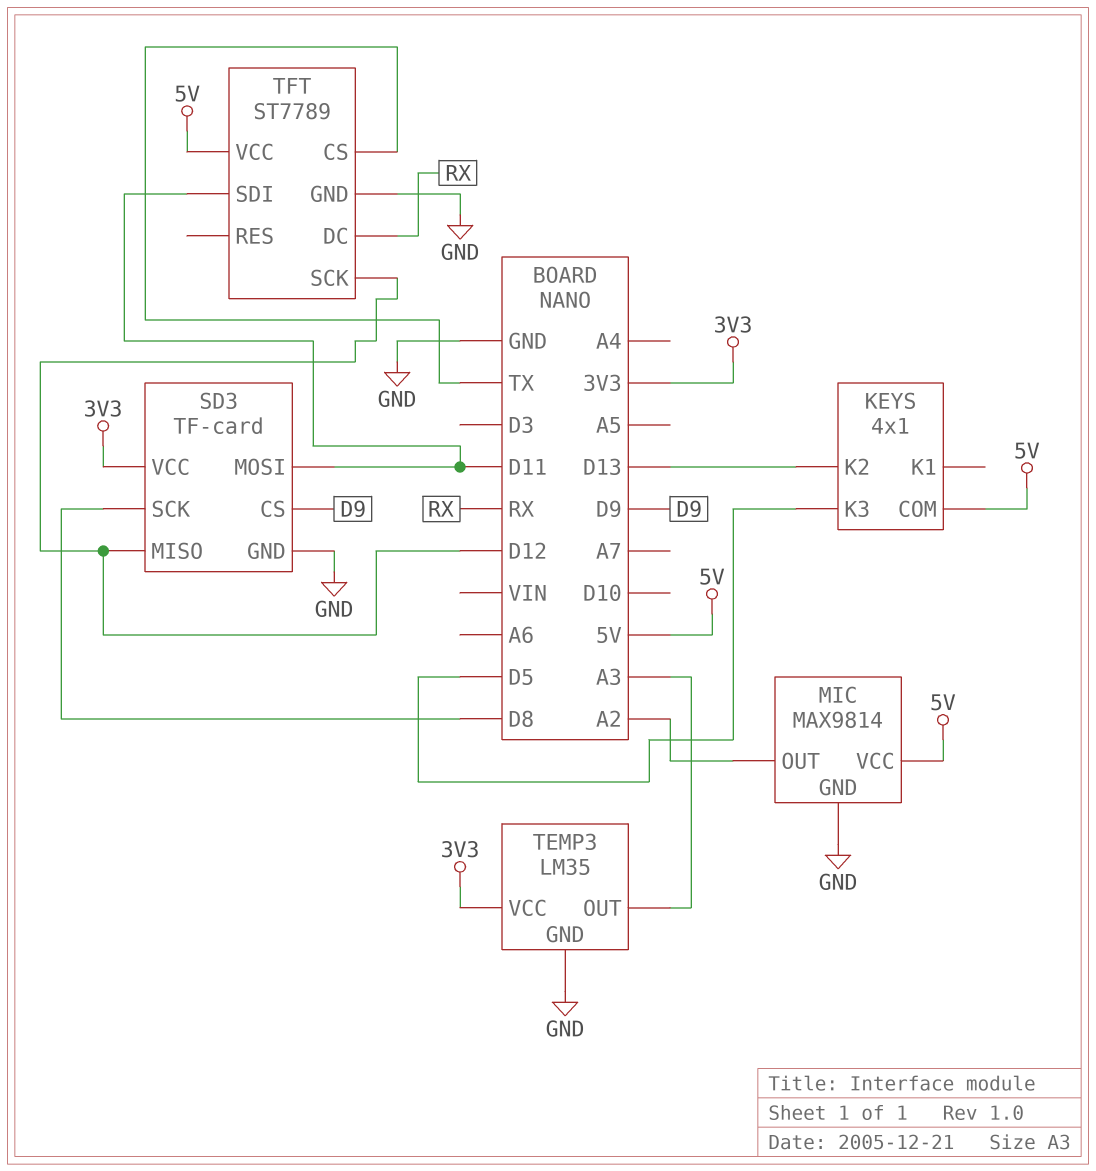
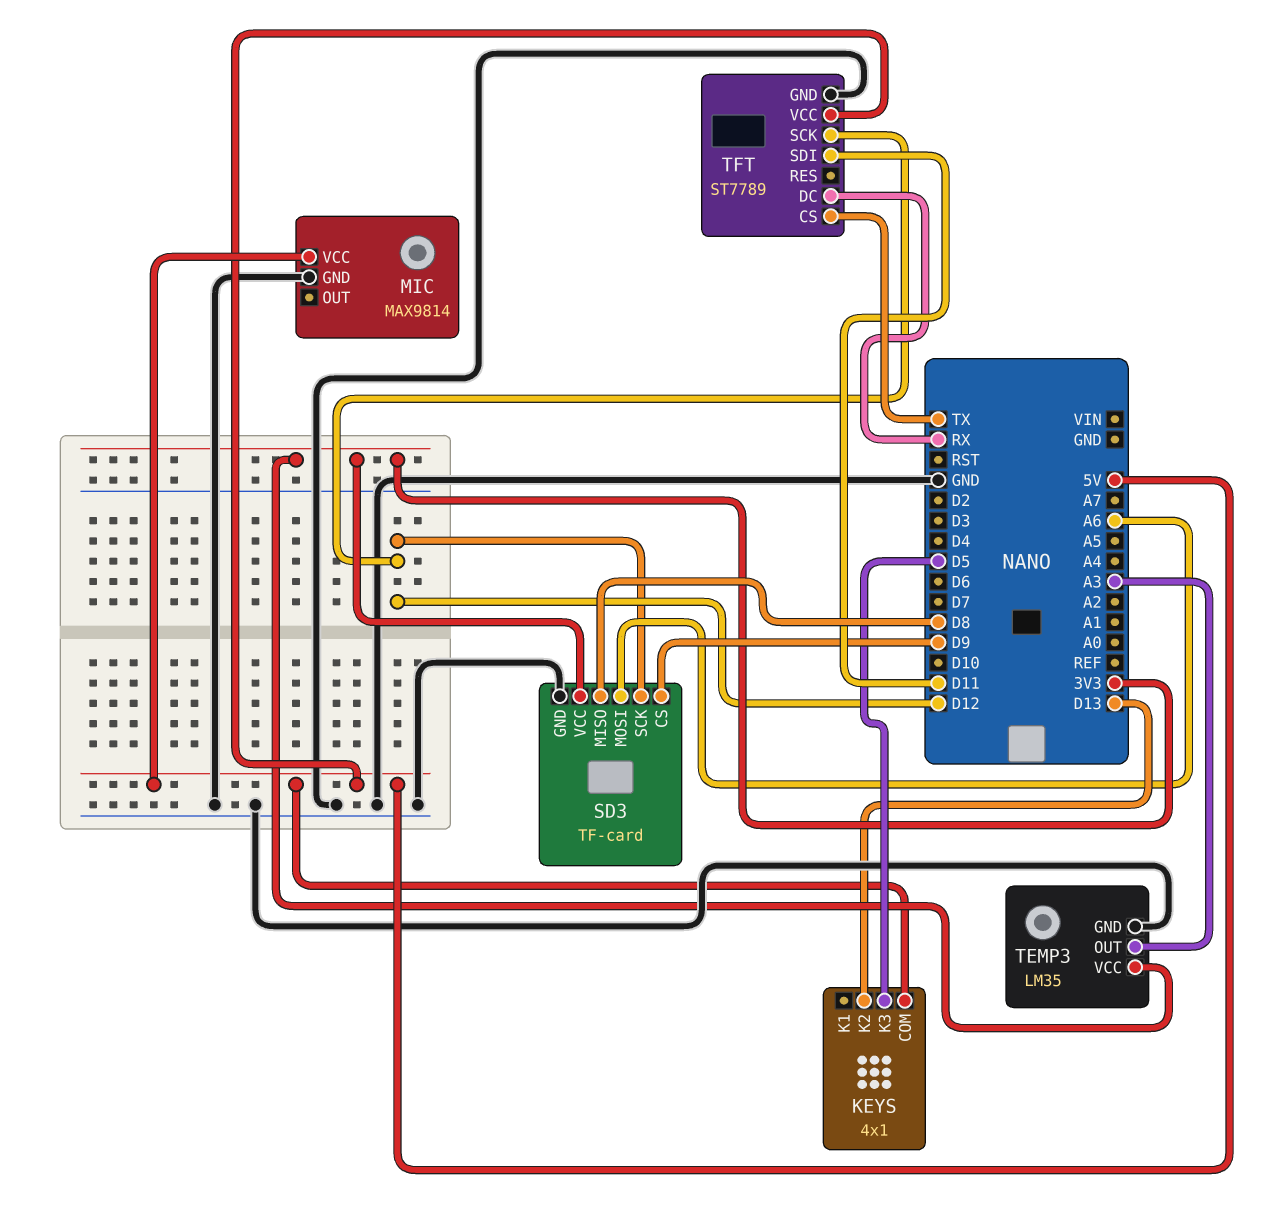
MIC pin OUT: A2 -> none
SD3 pin MISO: D12 -> D8
SD3 pin MOSI: D11 -> A6
SD3 pin SCK: D8 -> D12

